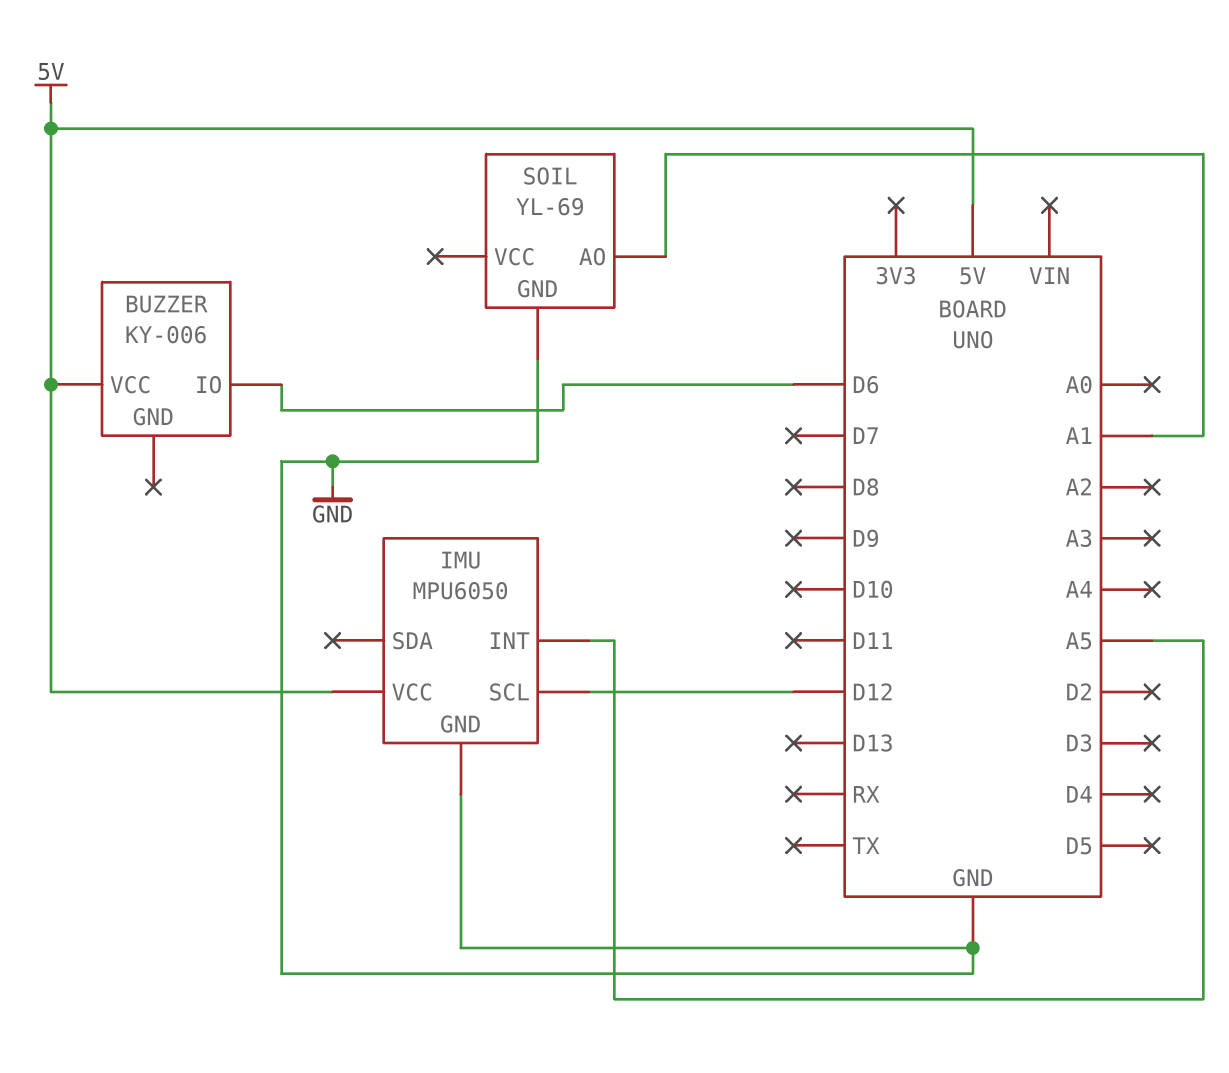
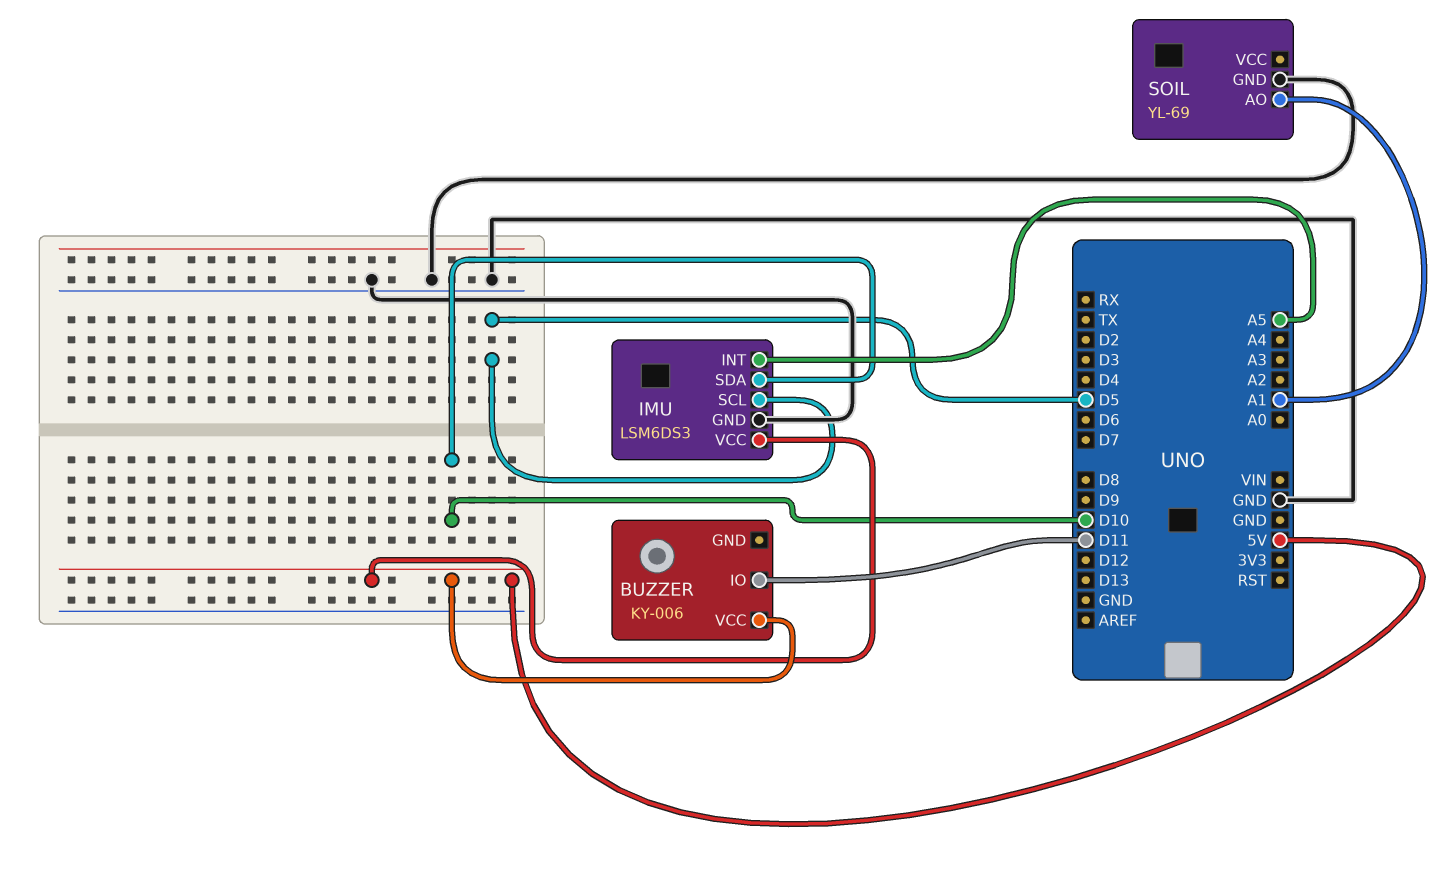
BUZZER pin IO: D6 -> D11
IMU: MPU6050 -> LSM6DS3
IMU pin SCL: D12 -> D5
IMU pin SDA: none -> D10

